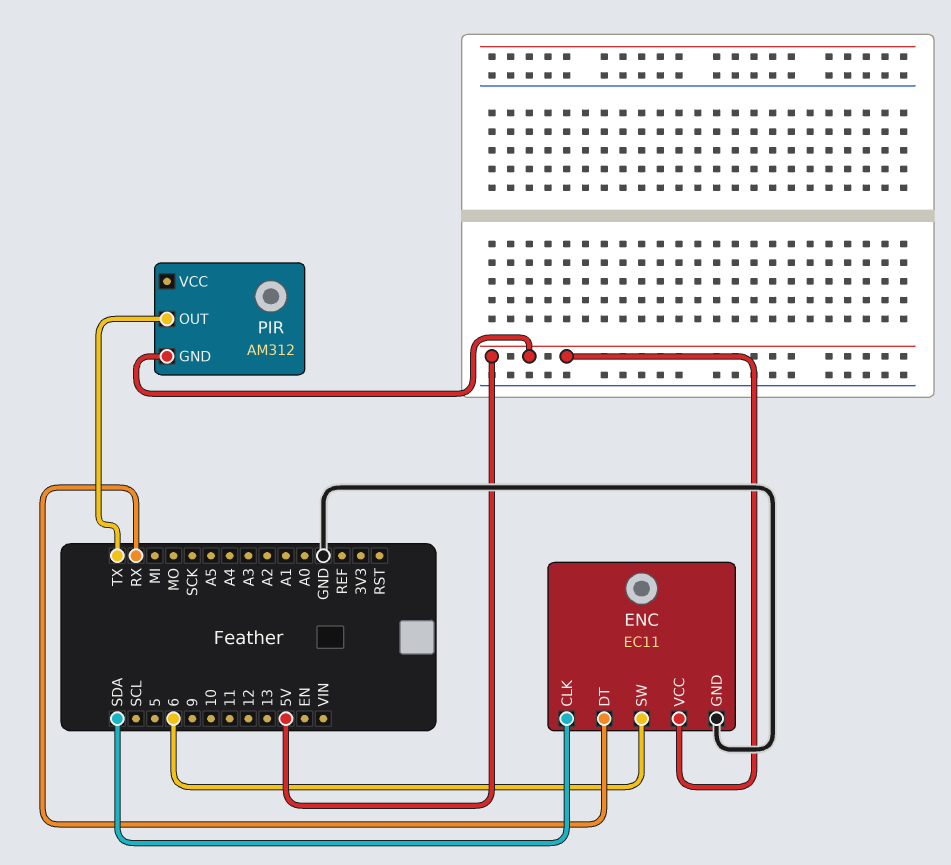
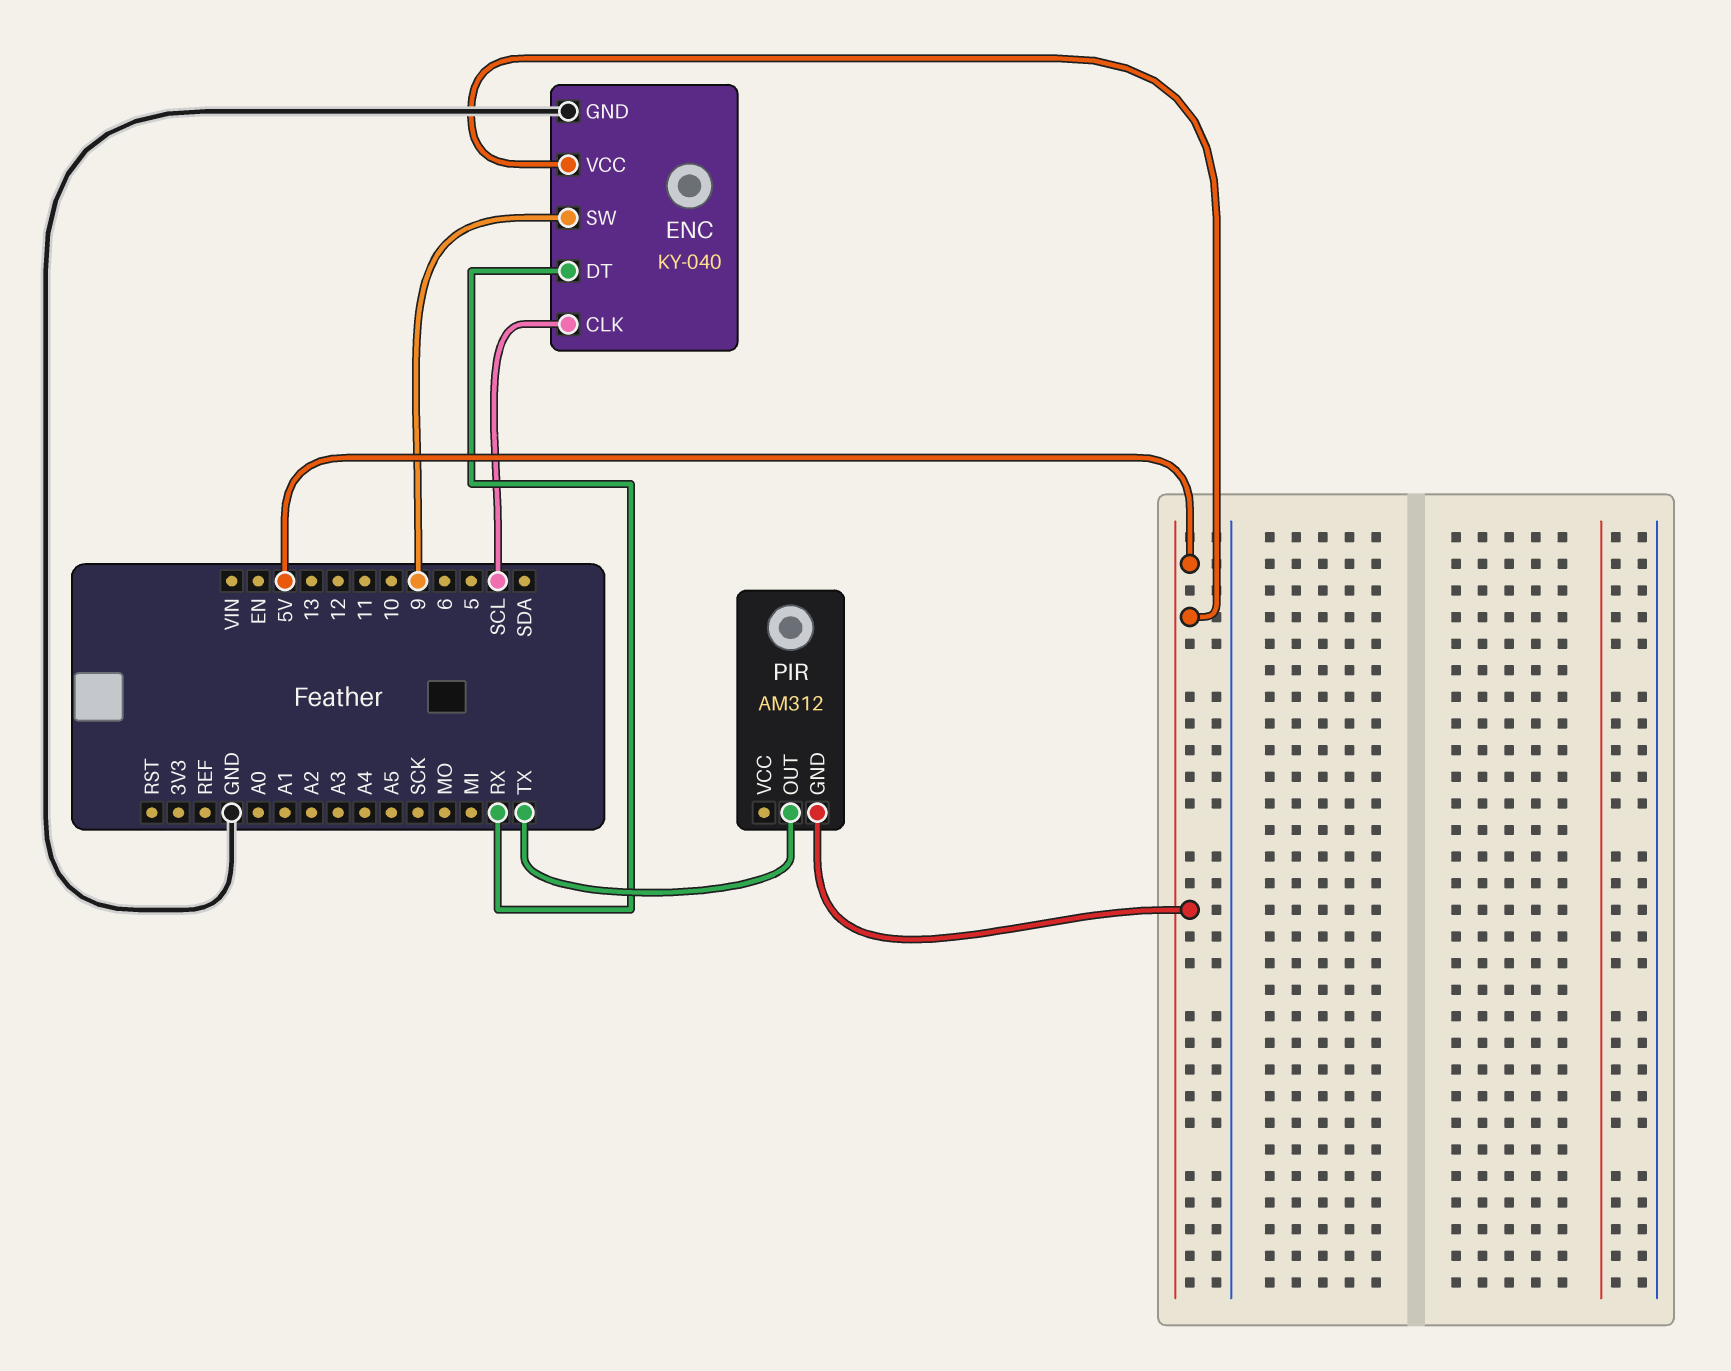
ENC: EC11 -> KY-040
ENC pin CLK: SDA -> SCL
ENC pin SW: 6 -> 9

